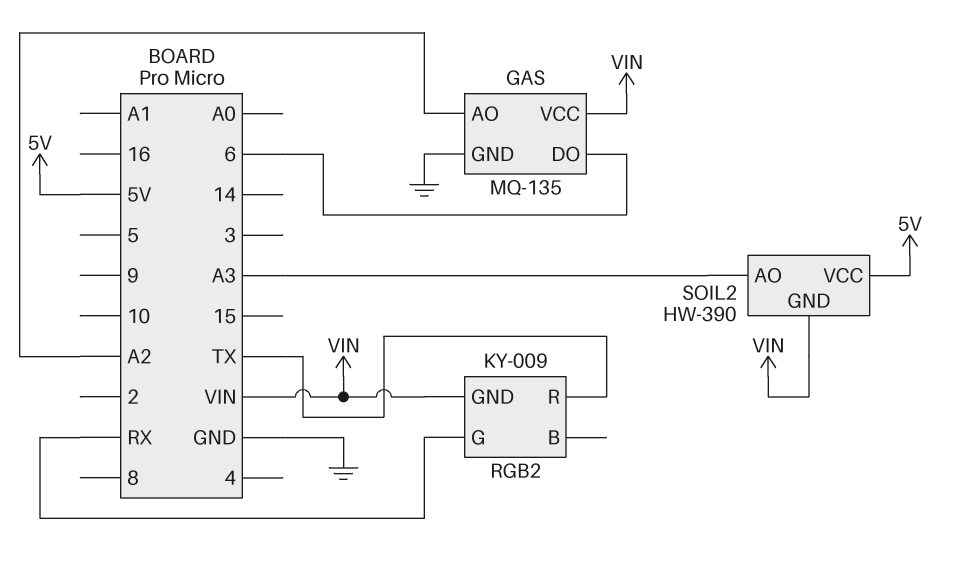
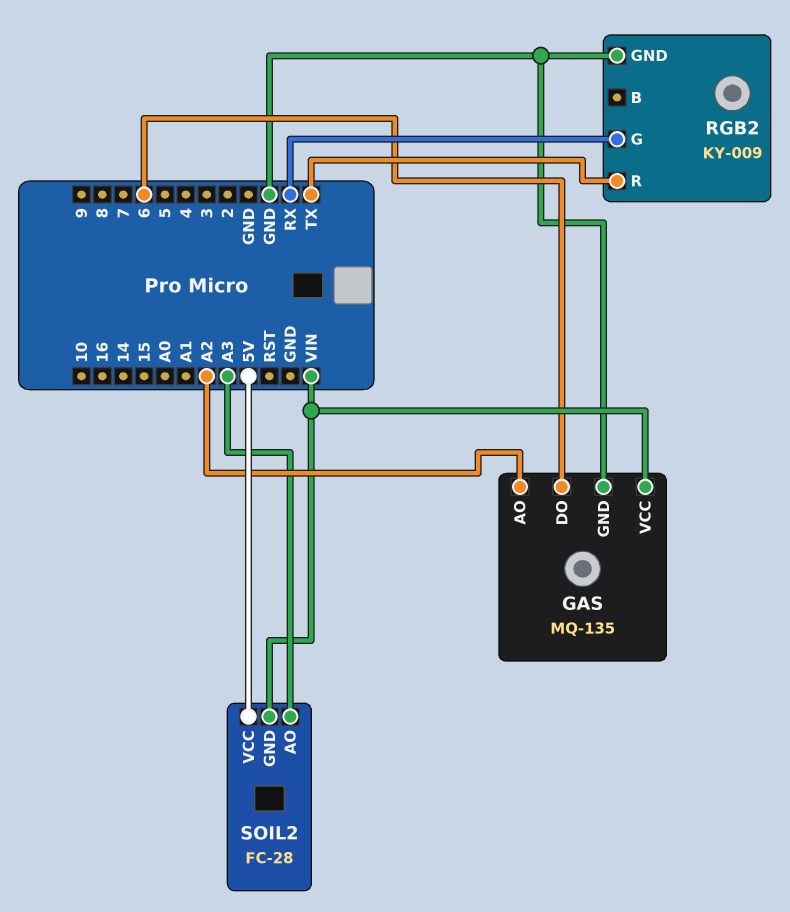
RGB2 pin GND: VIN -> GND
SOIL2: HW-390 -> FC-28

